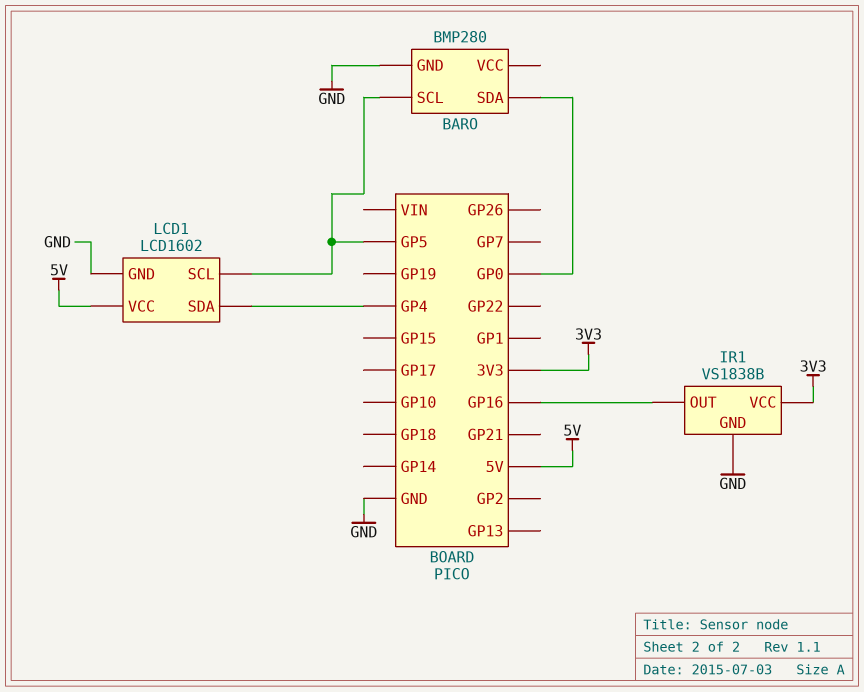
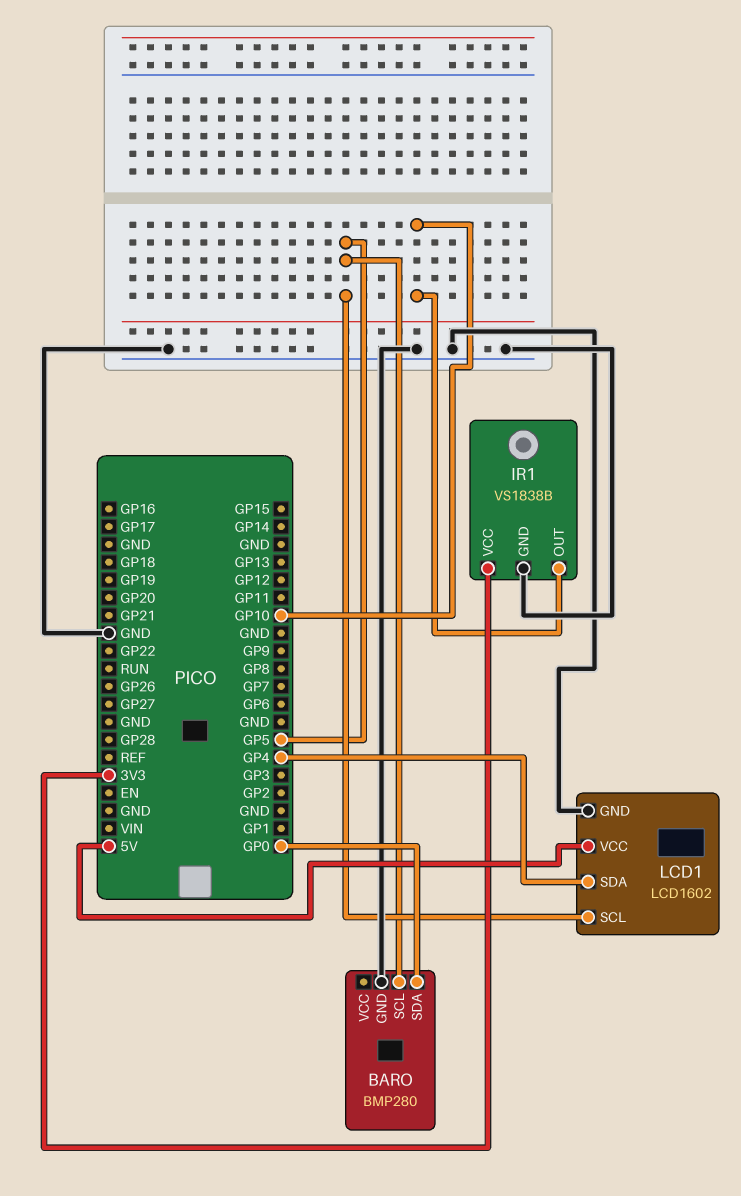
IR1 pin OUT: GP16 -> GP10

